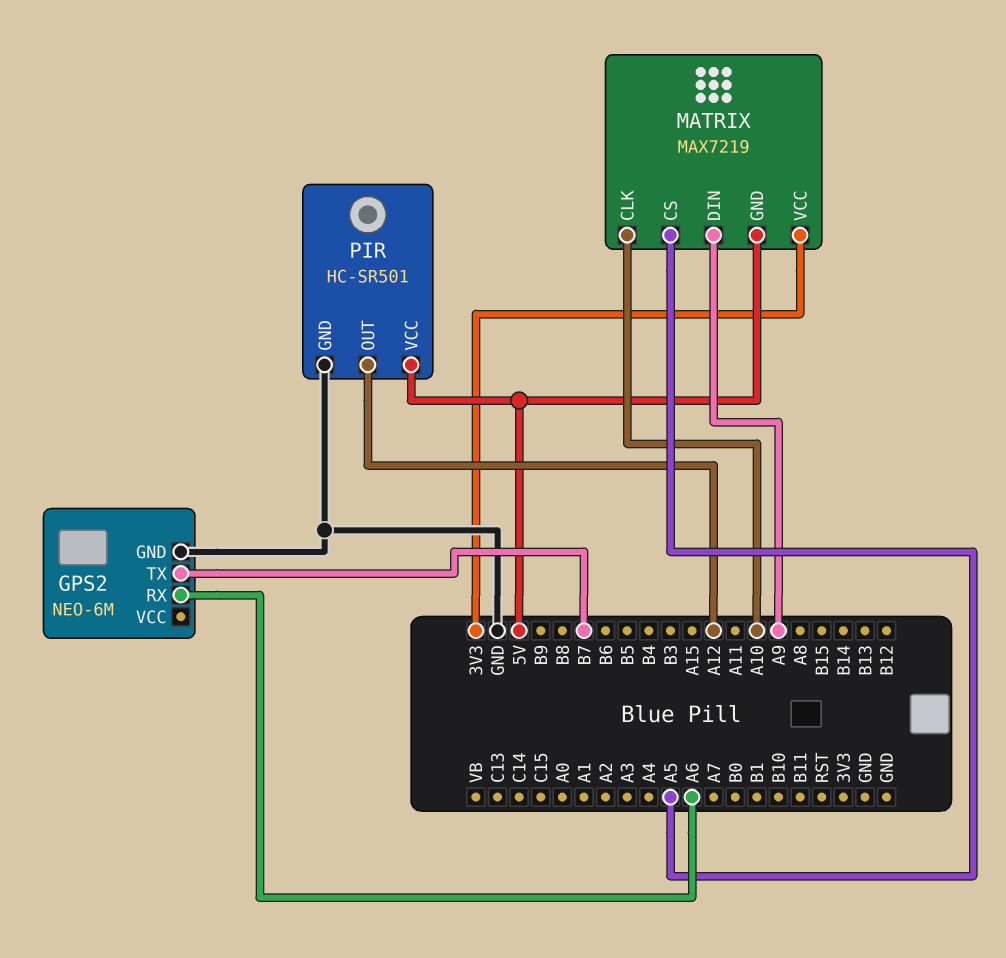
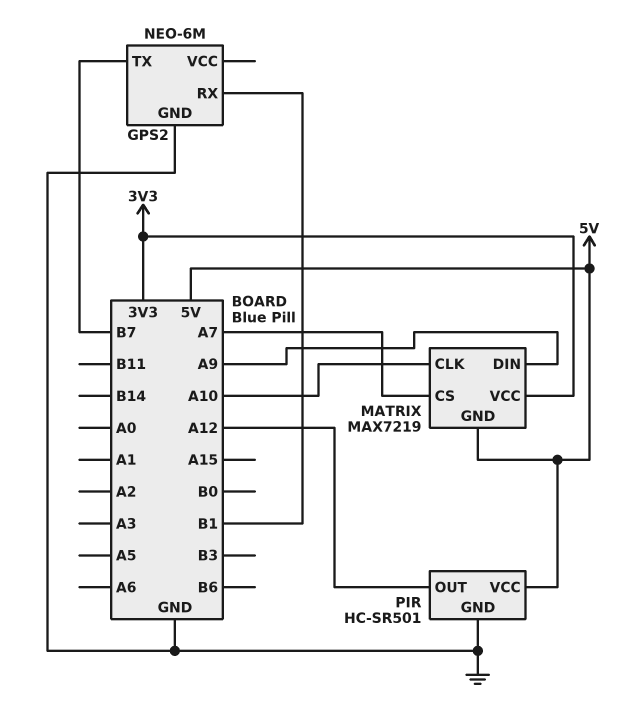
GPS2 pin RX: A6 -> B1
MATRIX pin CS: A5 -> A7

